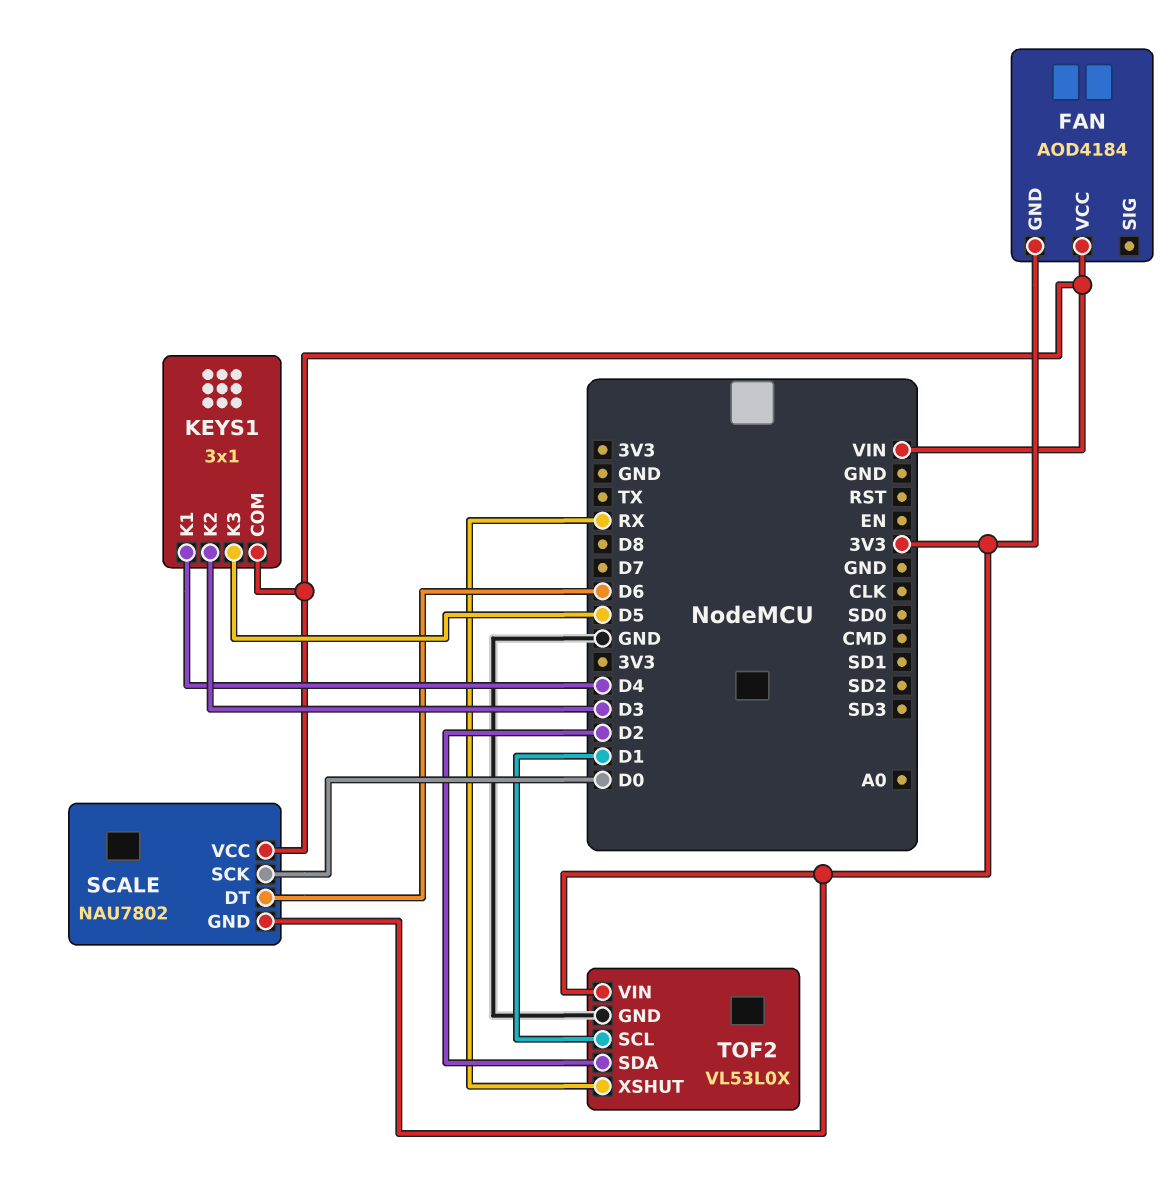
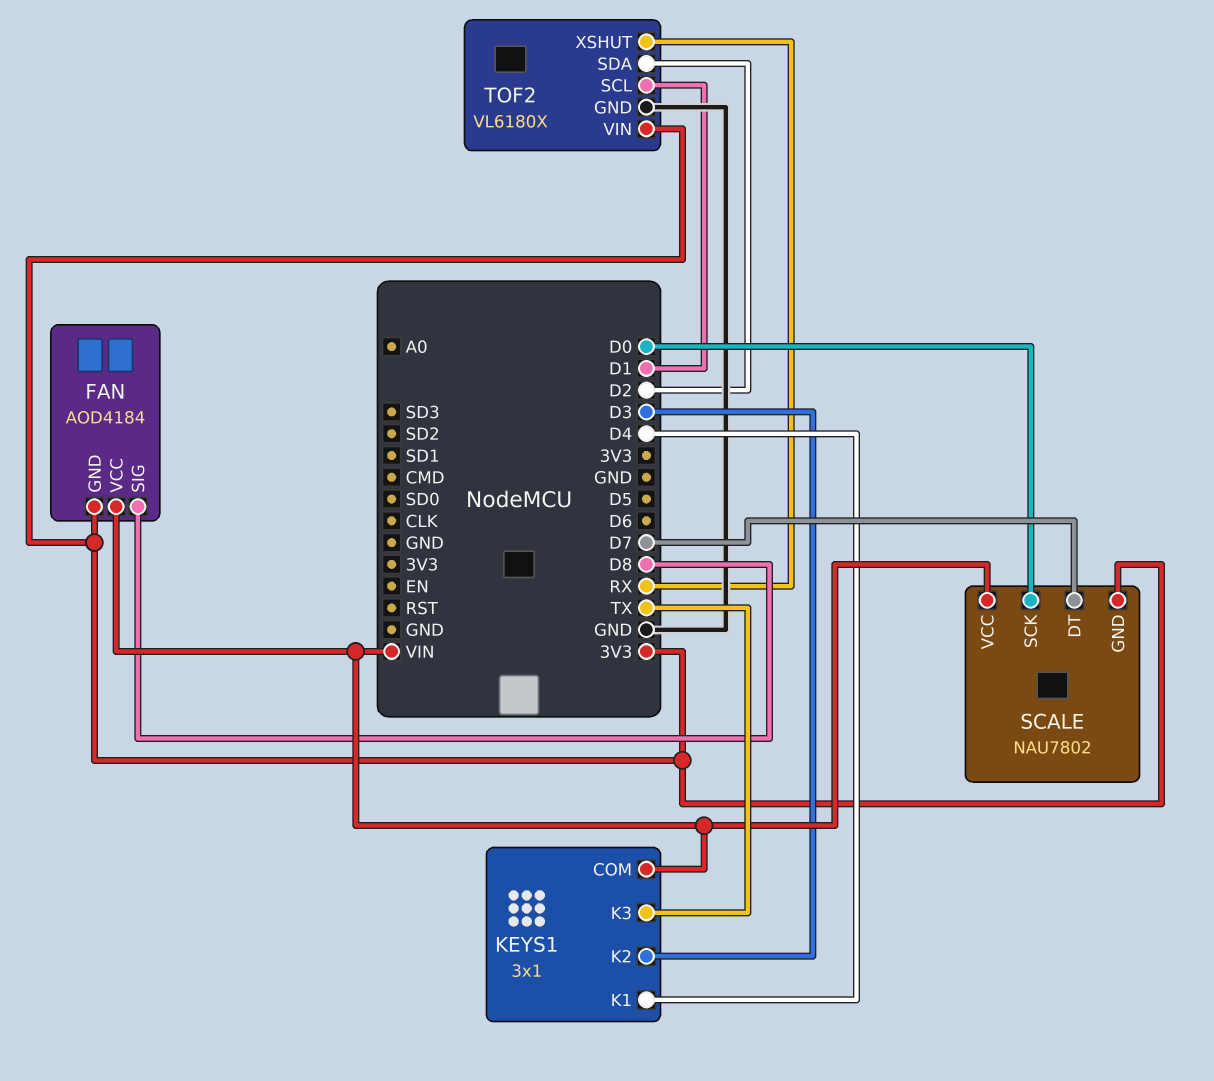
FAN pin SIG: none -> D8
KEYS1 pin K3: D5 -> TX
SCALE pin DT: D6 -> D7
TOF2: VL53L0X -> VL6180X

